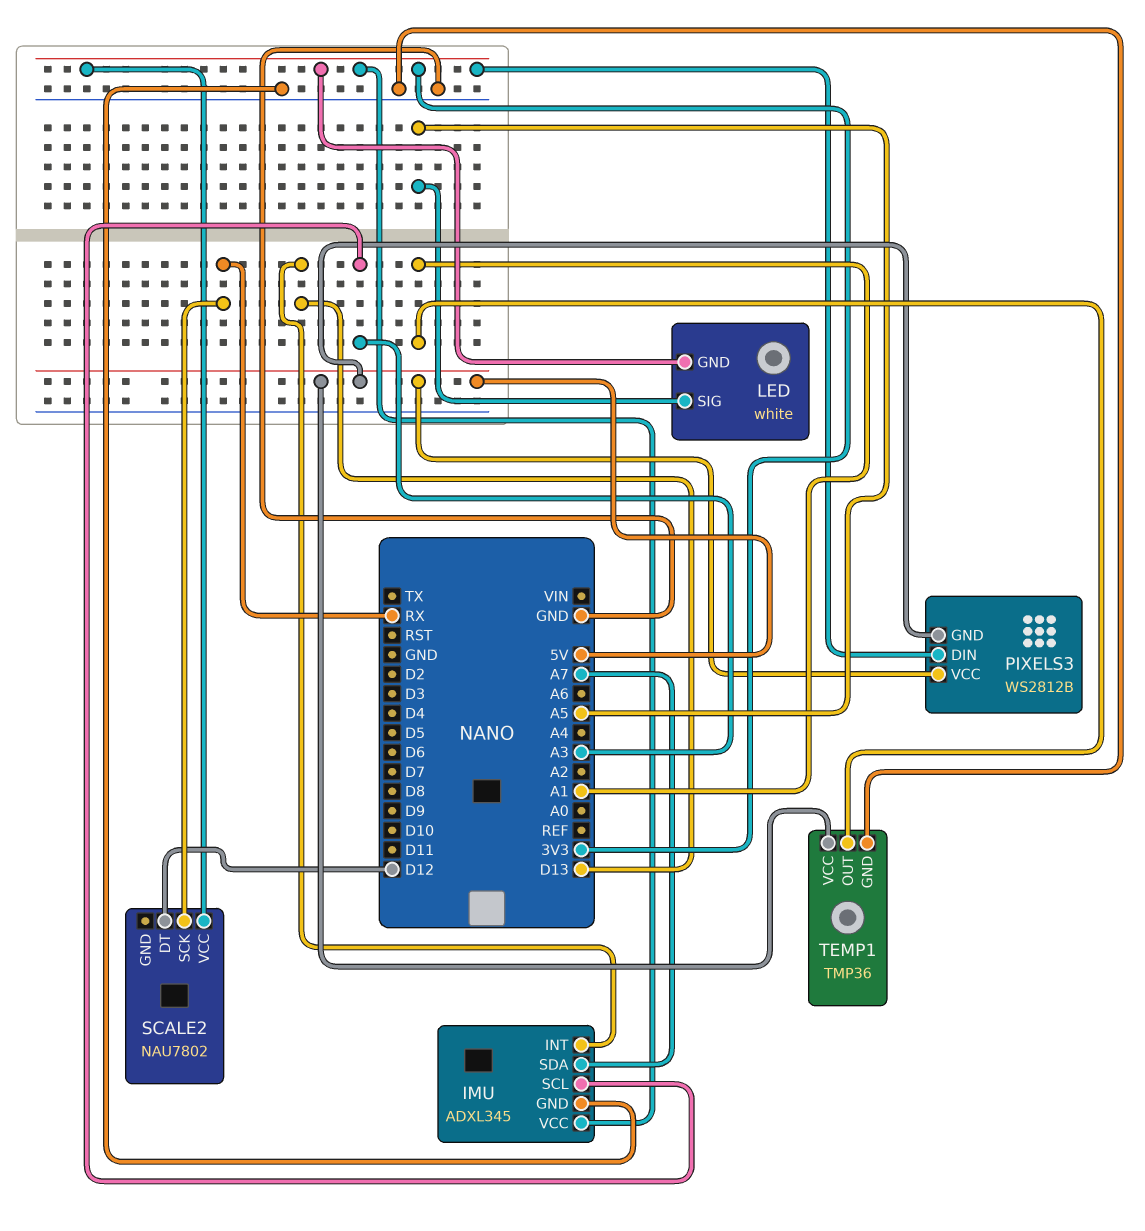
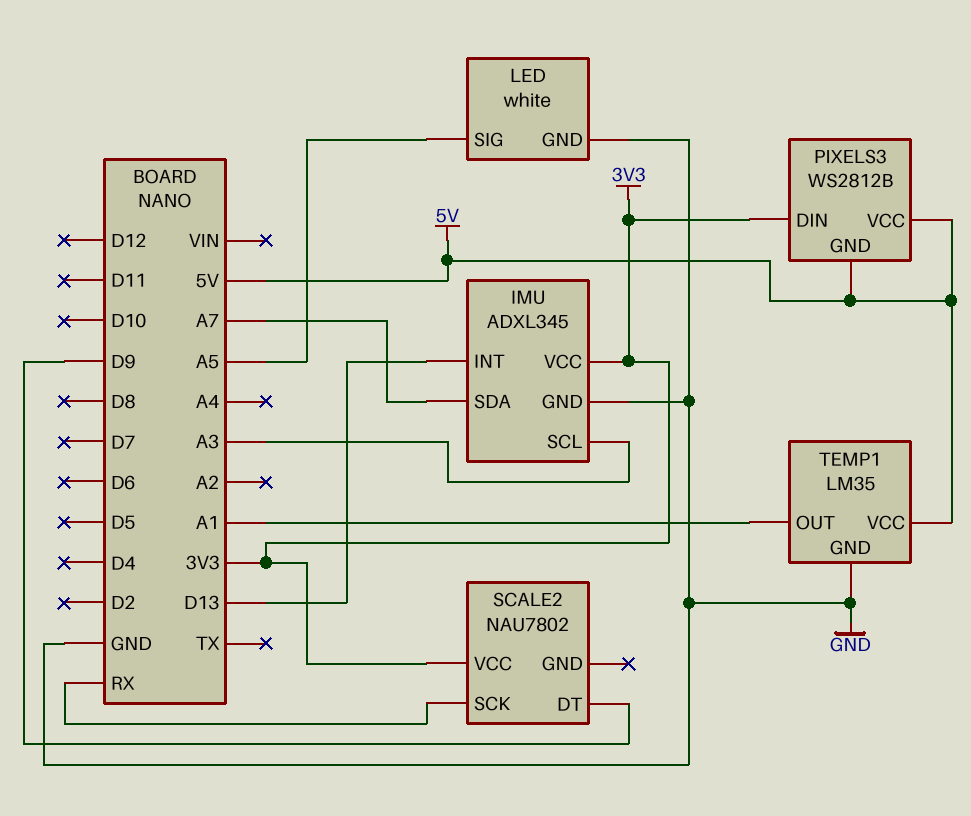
LED pin GND: 3V3 -> GND
SCALE2 pin DT: D12 -> D9
TEMP1: TMP36 -> LM35

